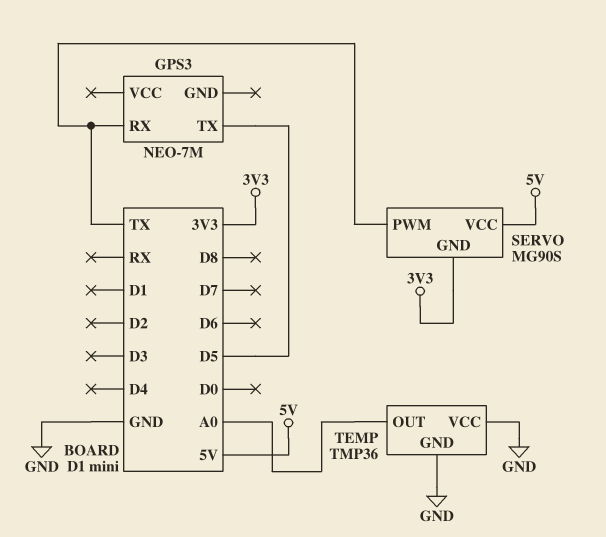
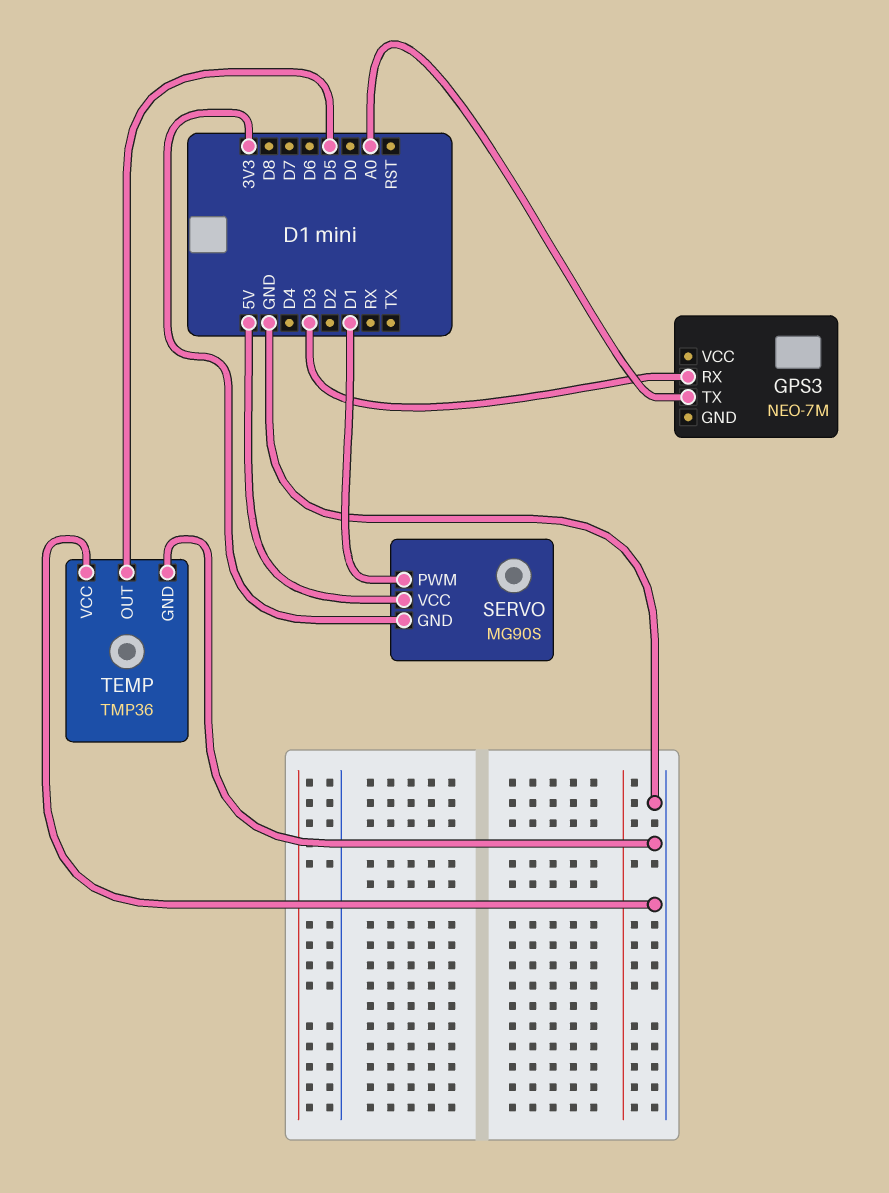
GPS3 pin RX: TX -> D3
GPS3 pin TX: D5 -> A0
SERVO pin PWM: TX -> D1
TEMP pin OUT: A0 -> D5

